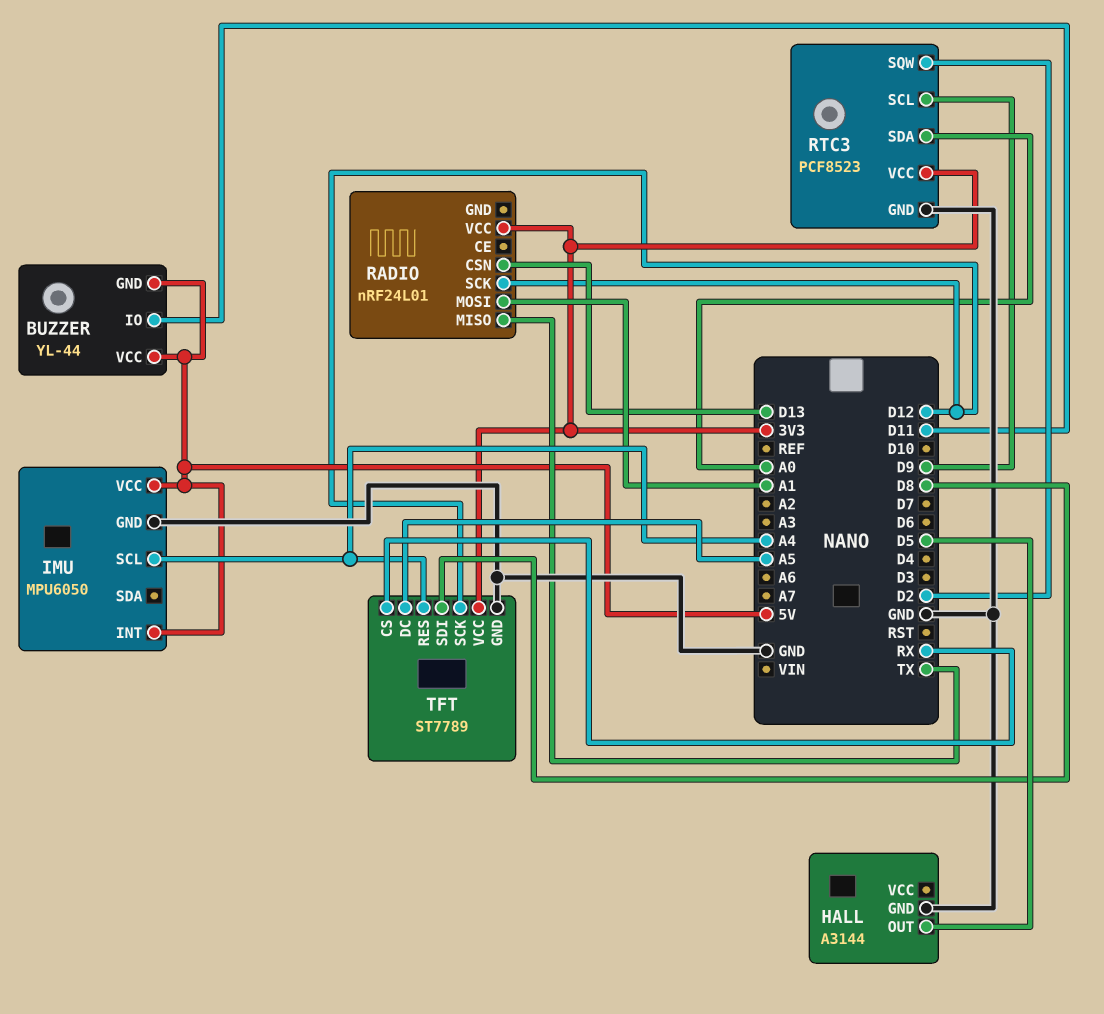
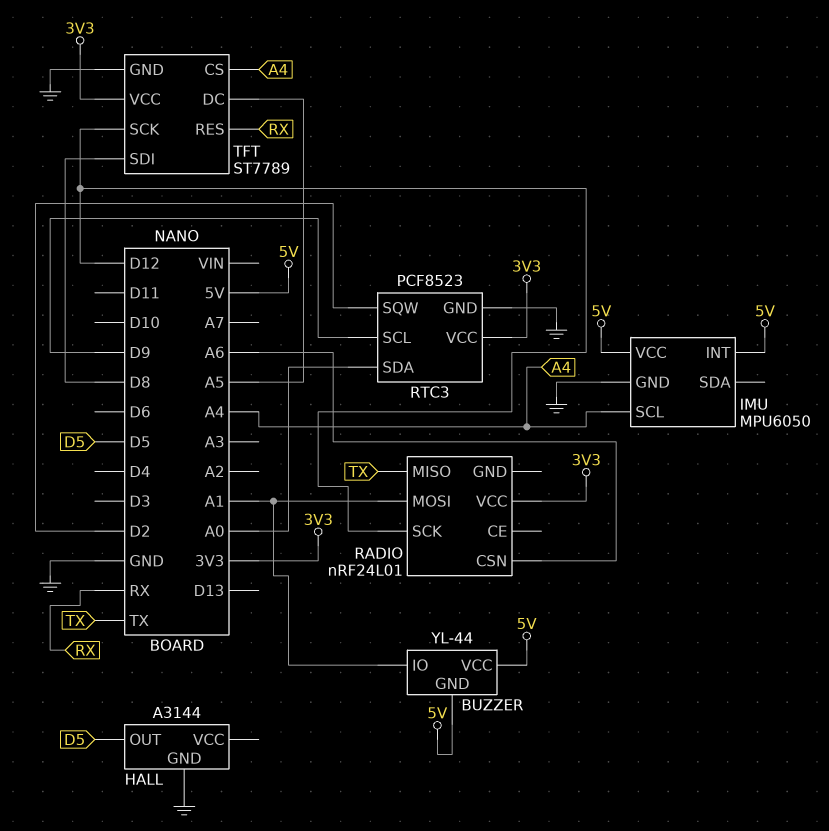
BUZZER pin IO: D11 -> A1
RADIO pin CSN: D13 -> A6
TFT pin CS: RX -> A4
TFT pin RES: A4 -> RX

